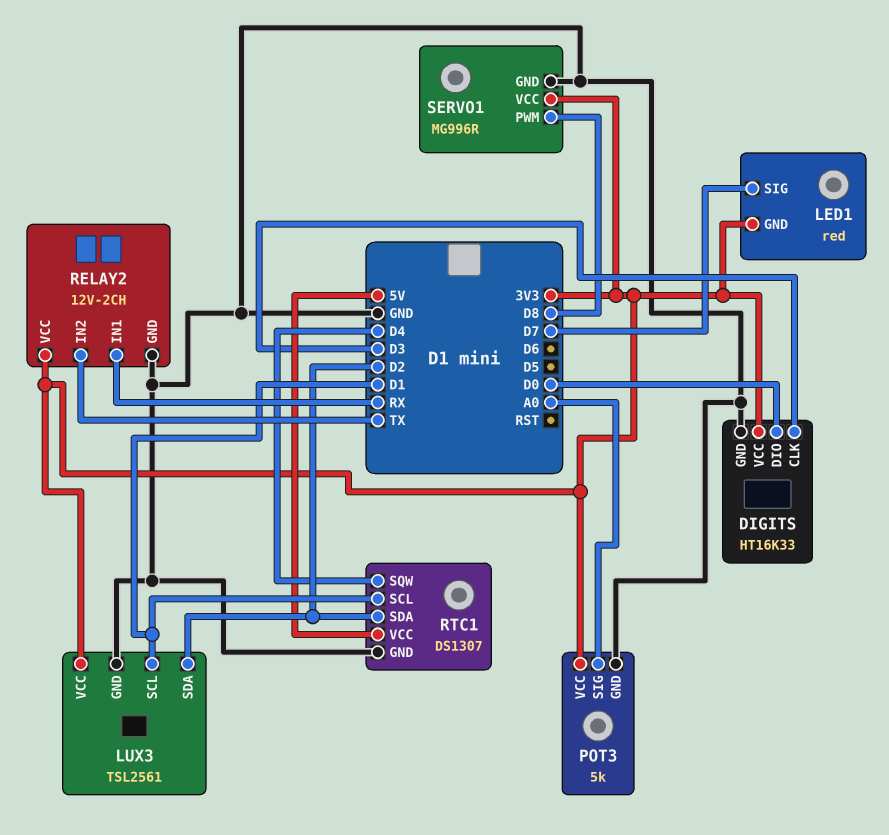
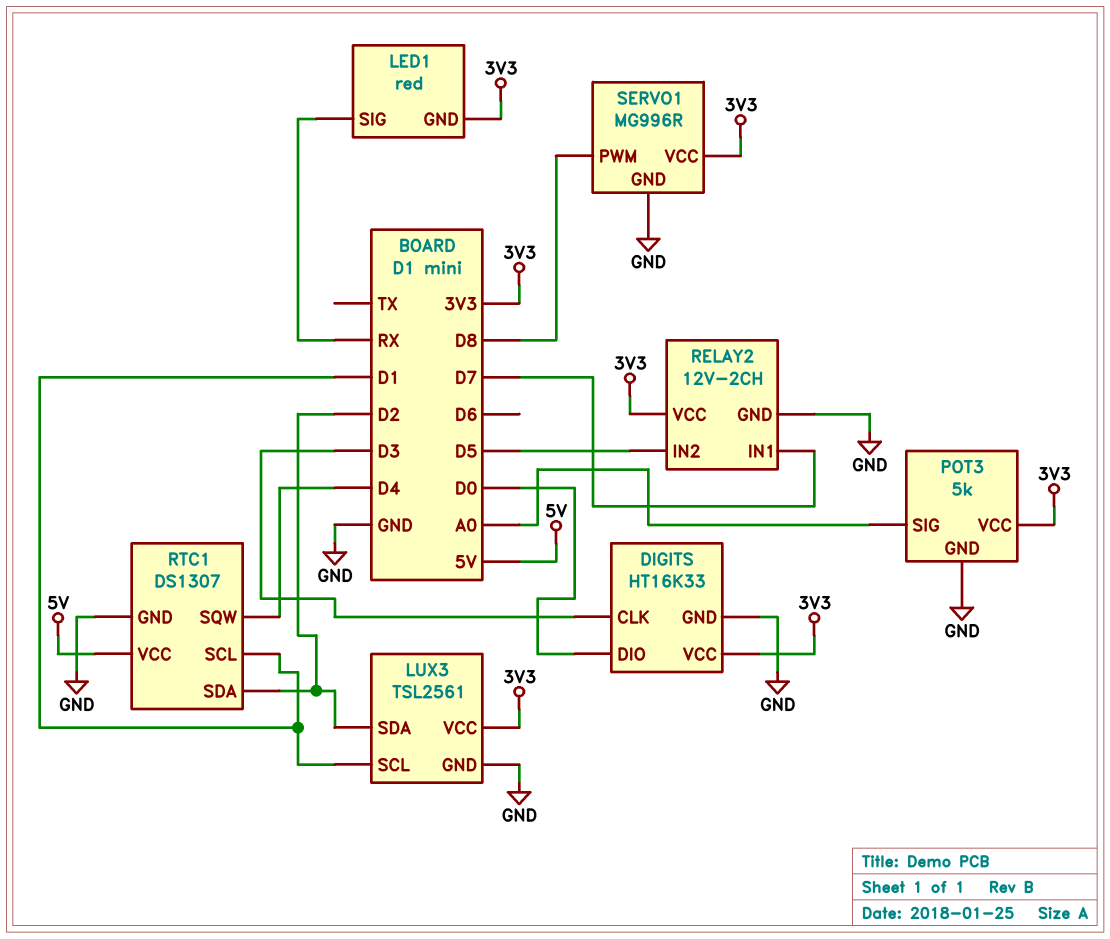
LED1 pin SIG: D7 -> RX
RELAY2 pin IN1: RX -> D7
RELAY2 pin IN2: TX -> D5

